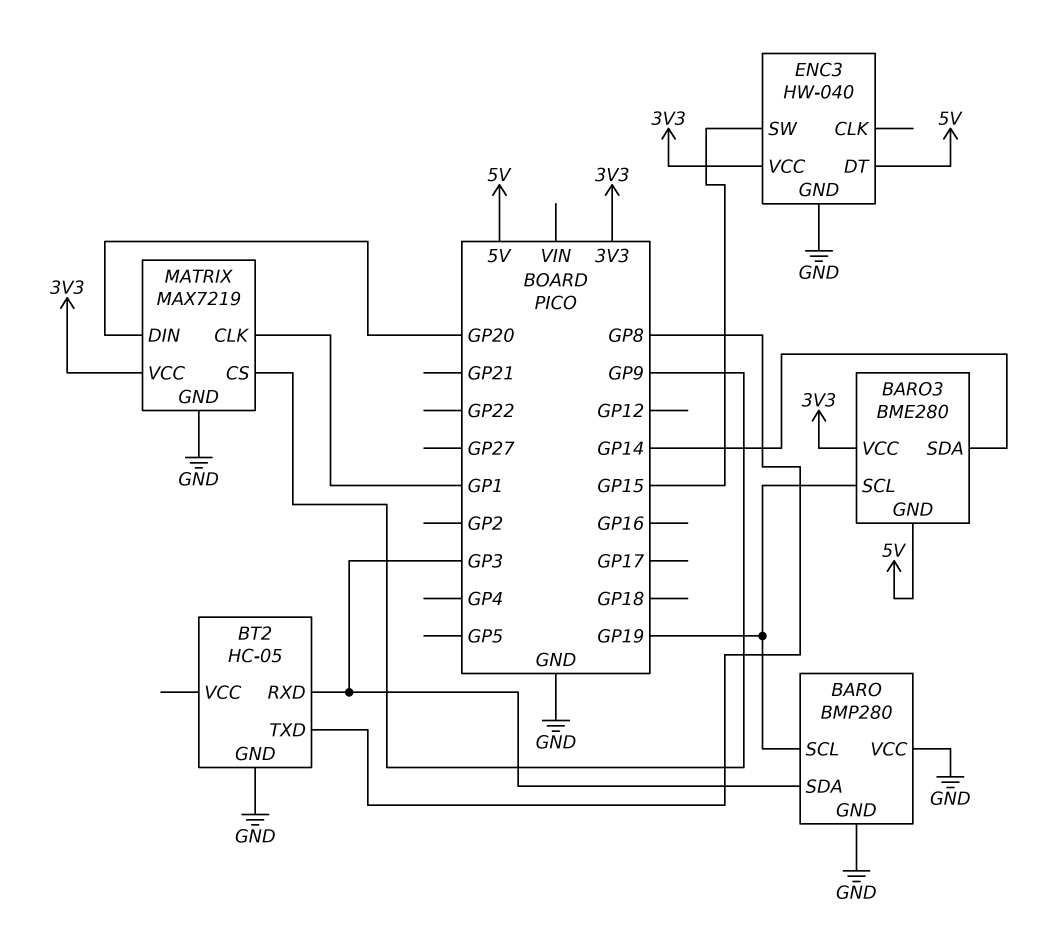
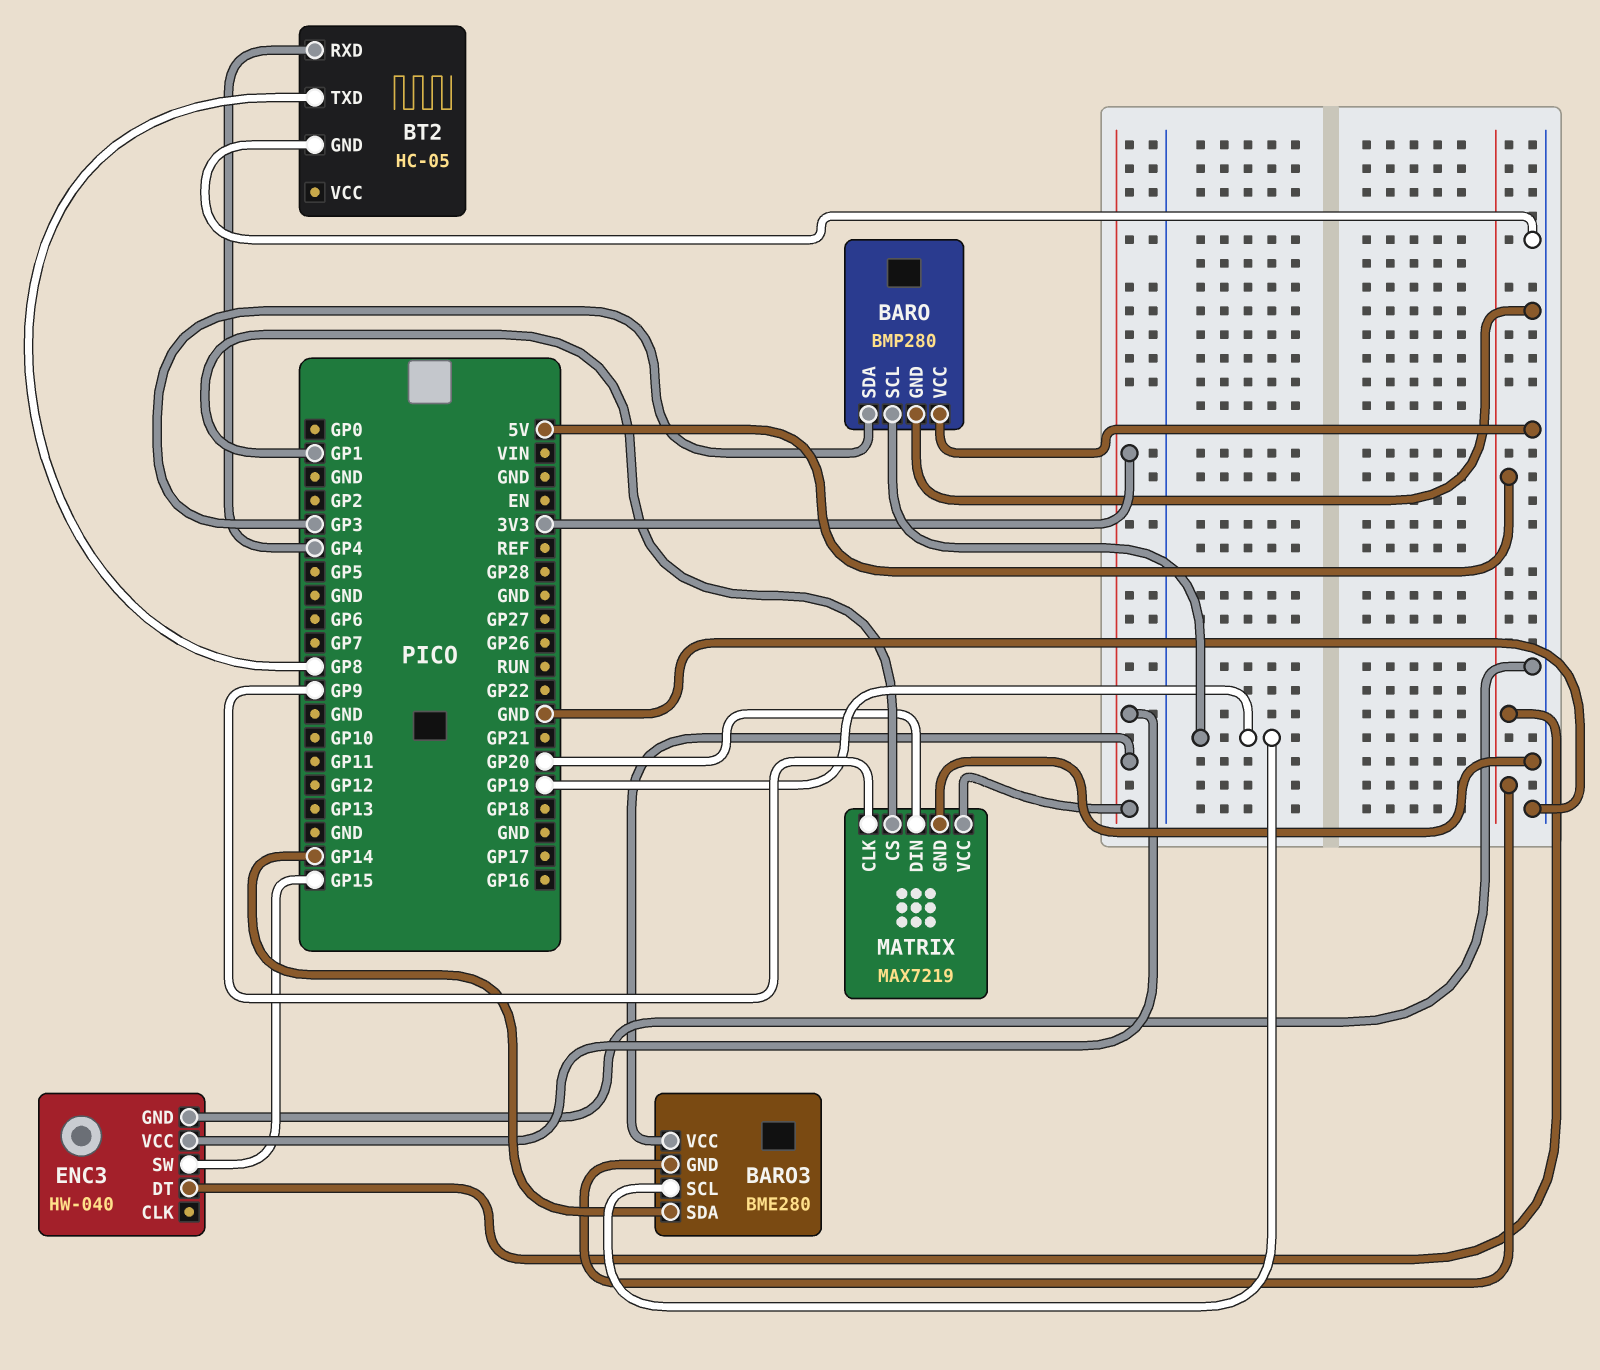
BT2 pin RXD: GP3 -> GP4
MATRIX pin CLK: GP1 -> GP9
MATRIX pin CS: GP9 -> GP1

